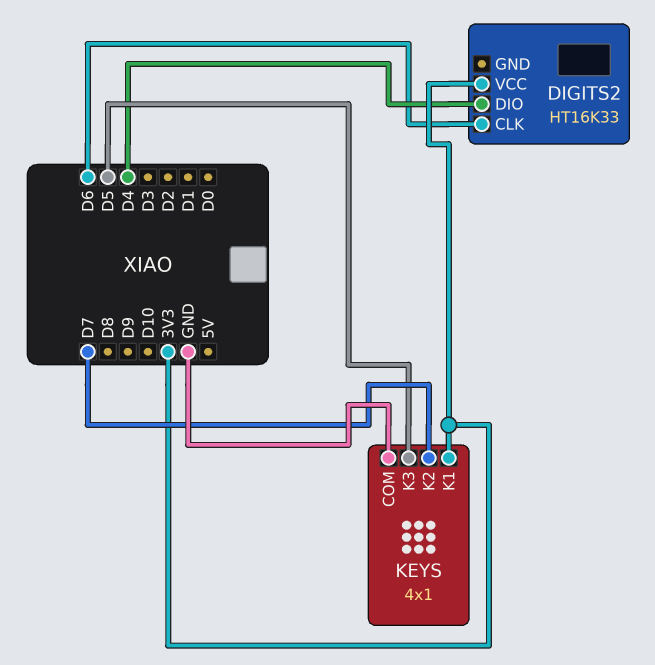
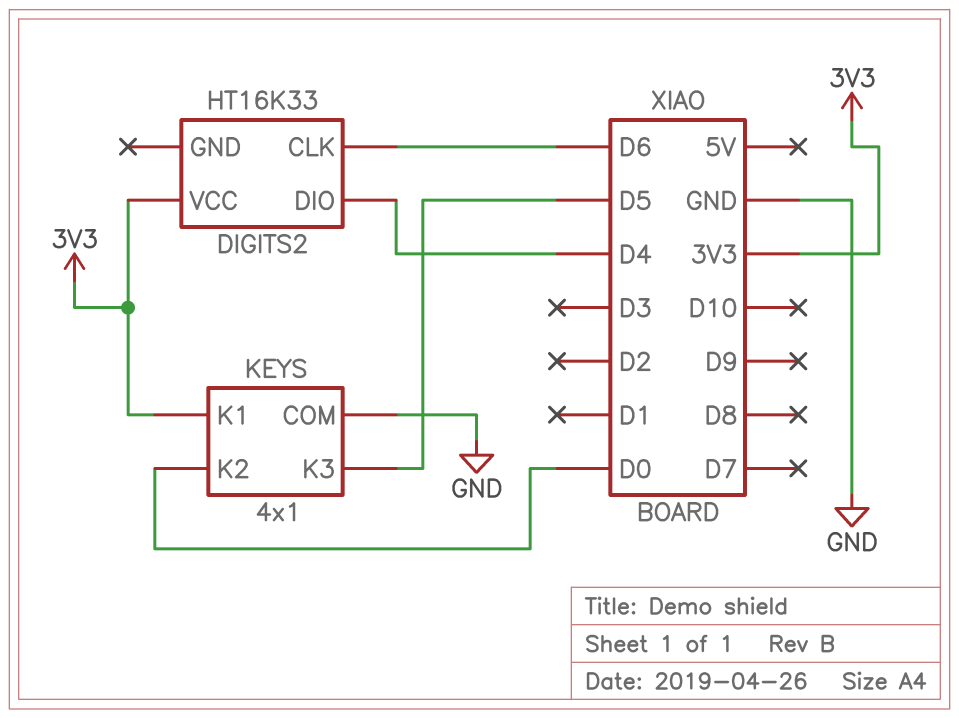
KEYS pin K2: D7 -> D0

